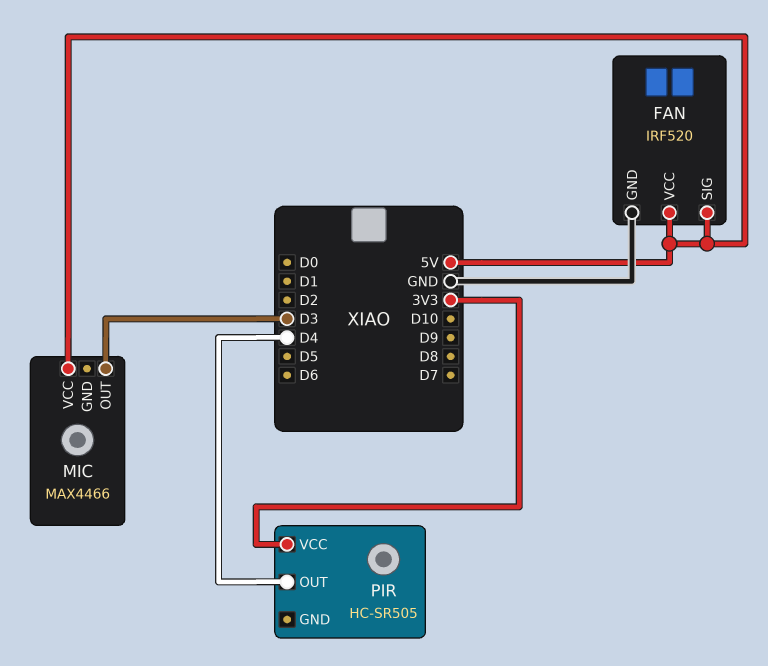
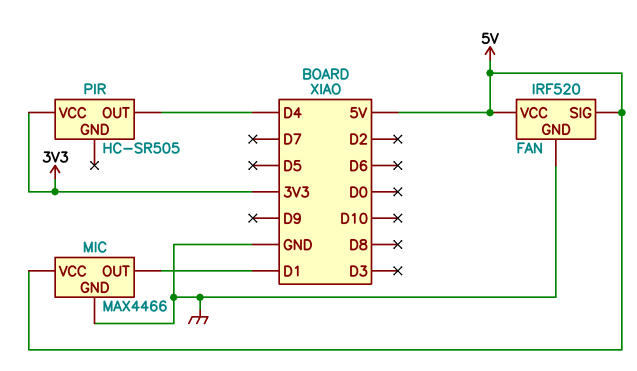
MIC pin GND: none -> GND
MIC pin OUT: D3 -> D1

